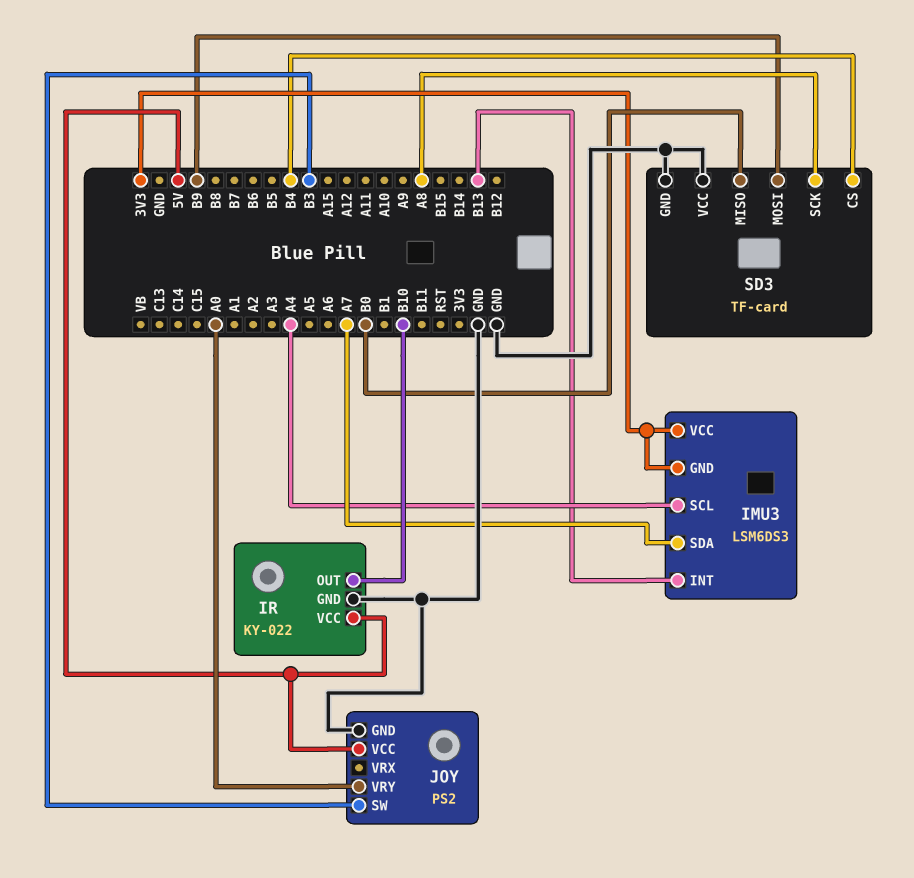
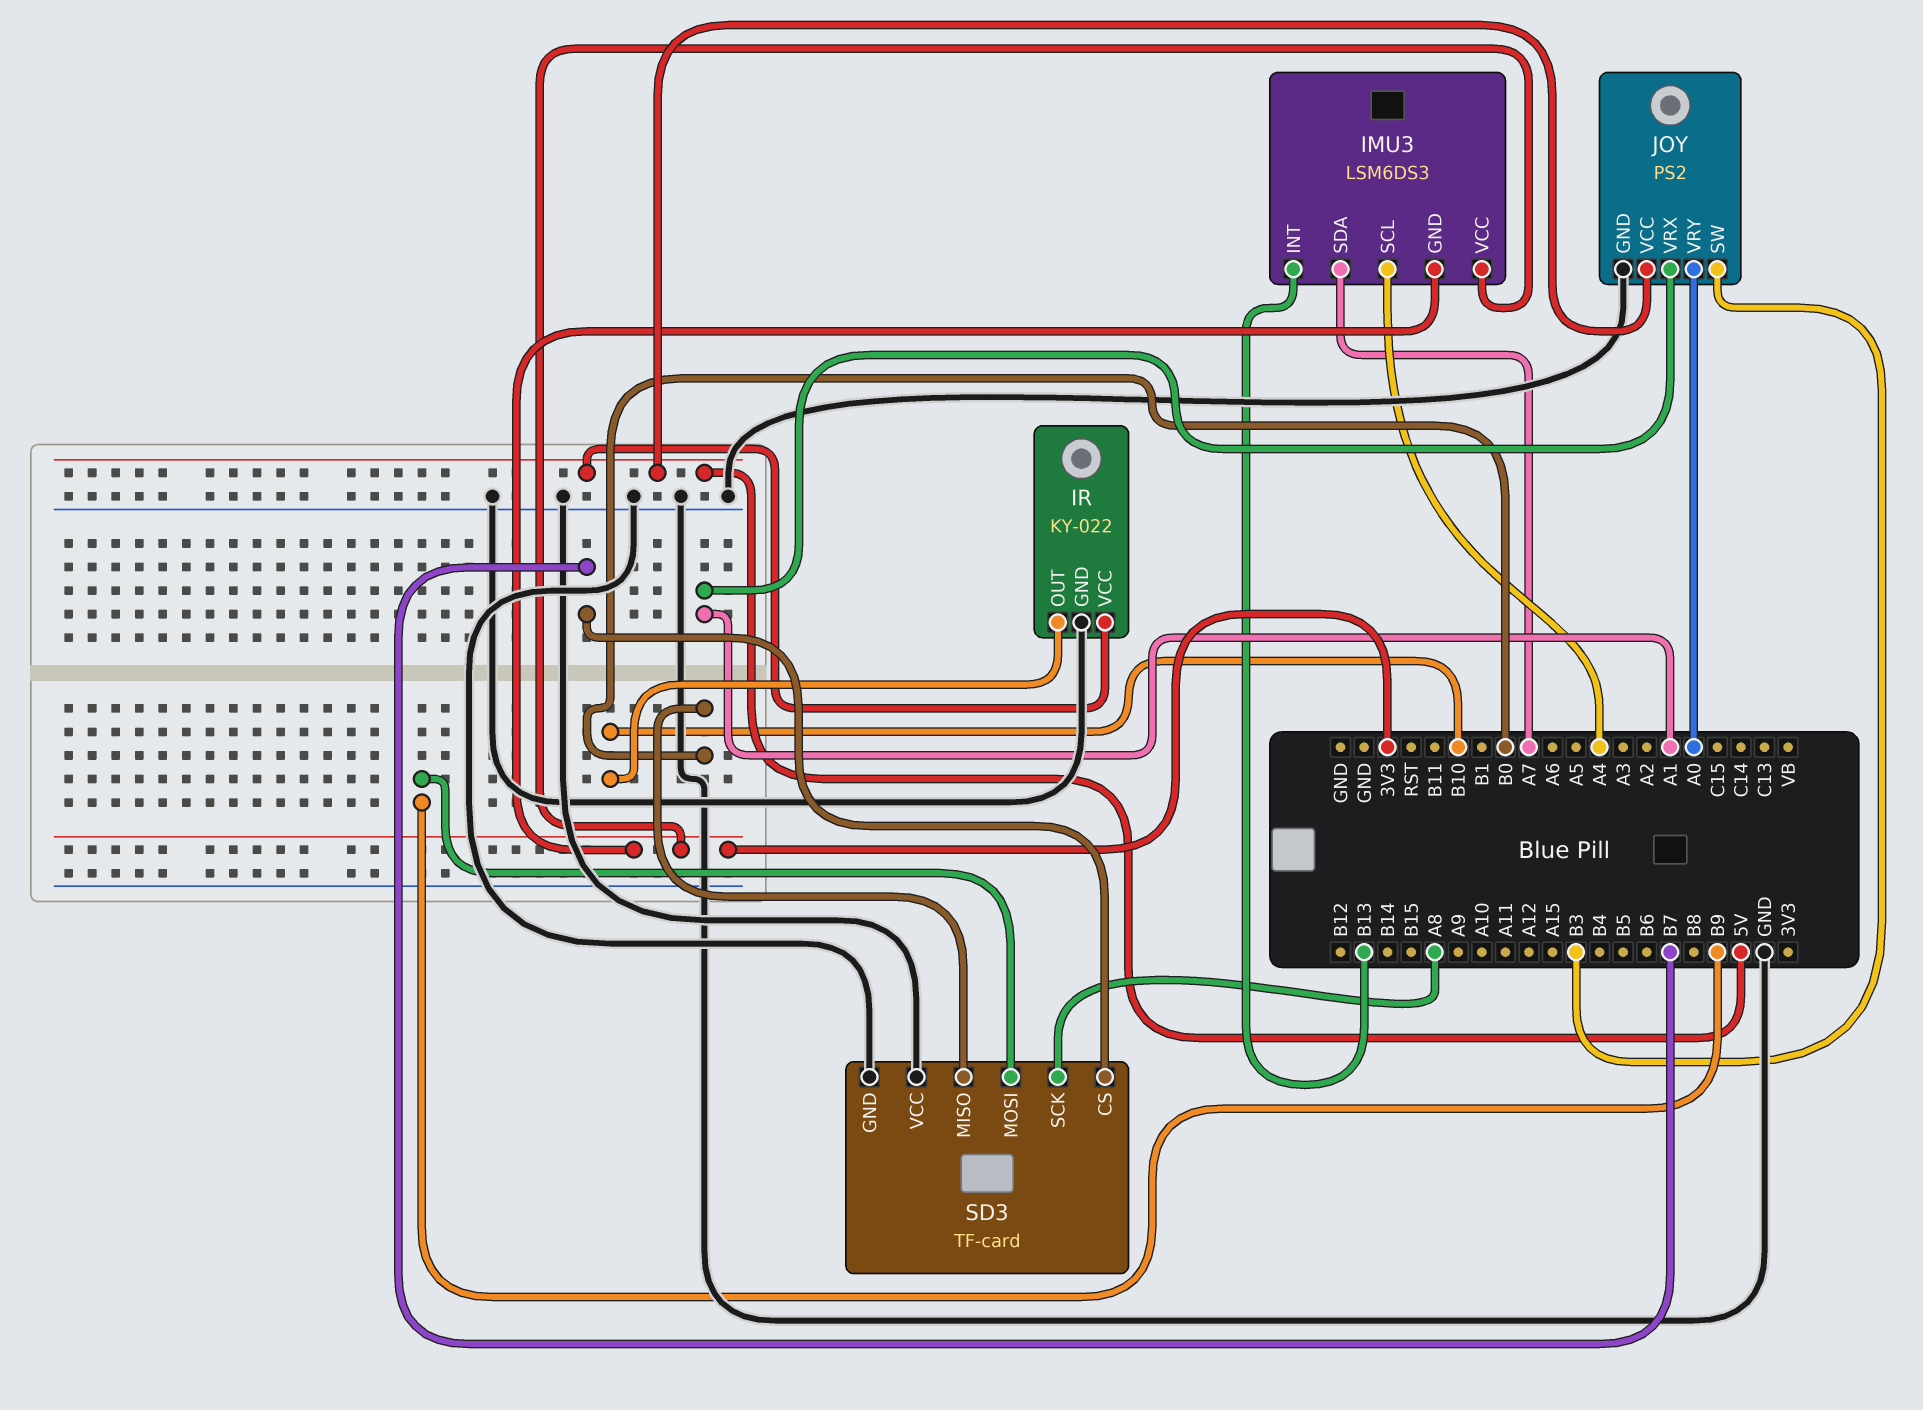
JOY pin VRX: none -> A1
SD3 pin CS: B4 -> B7

